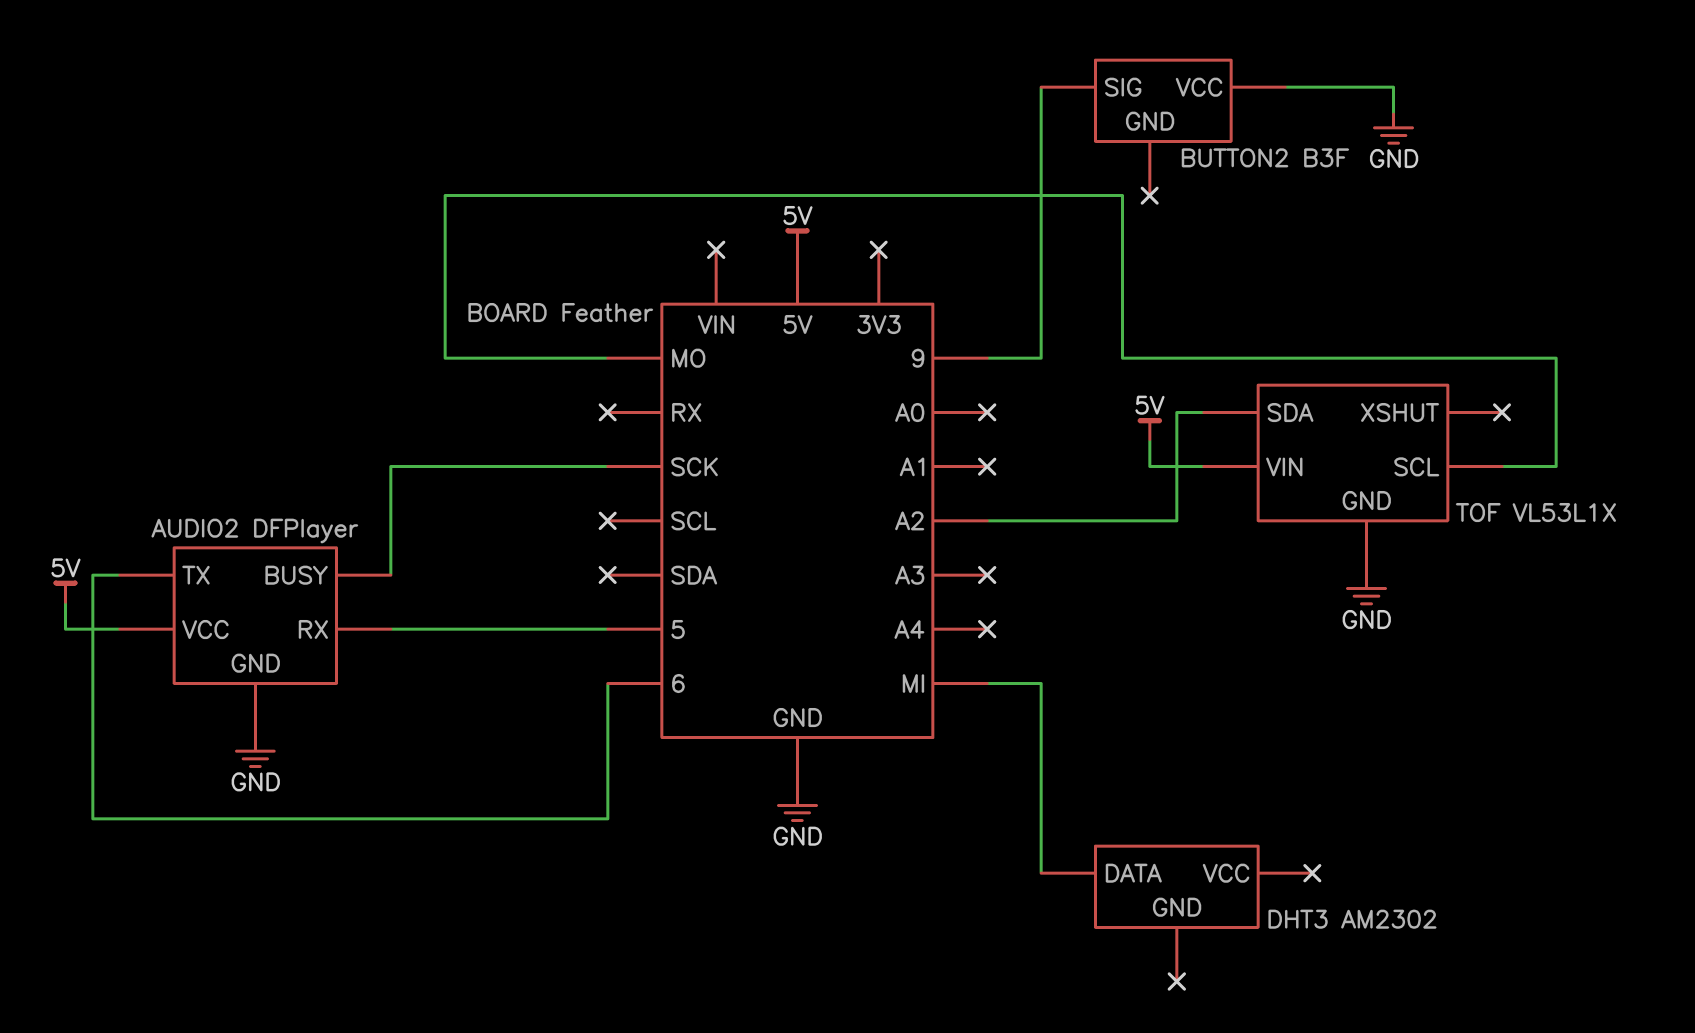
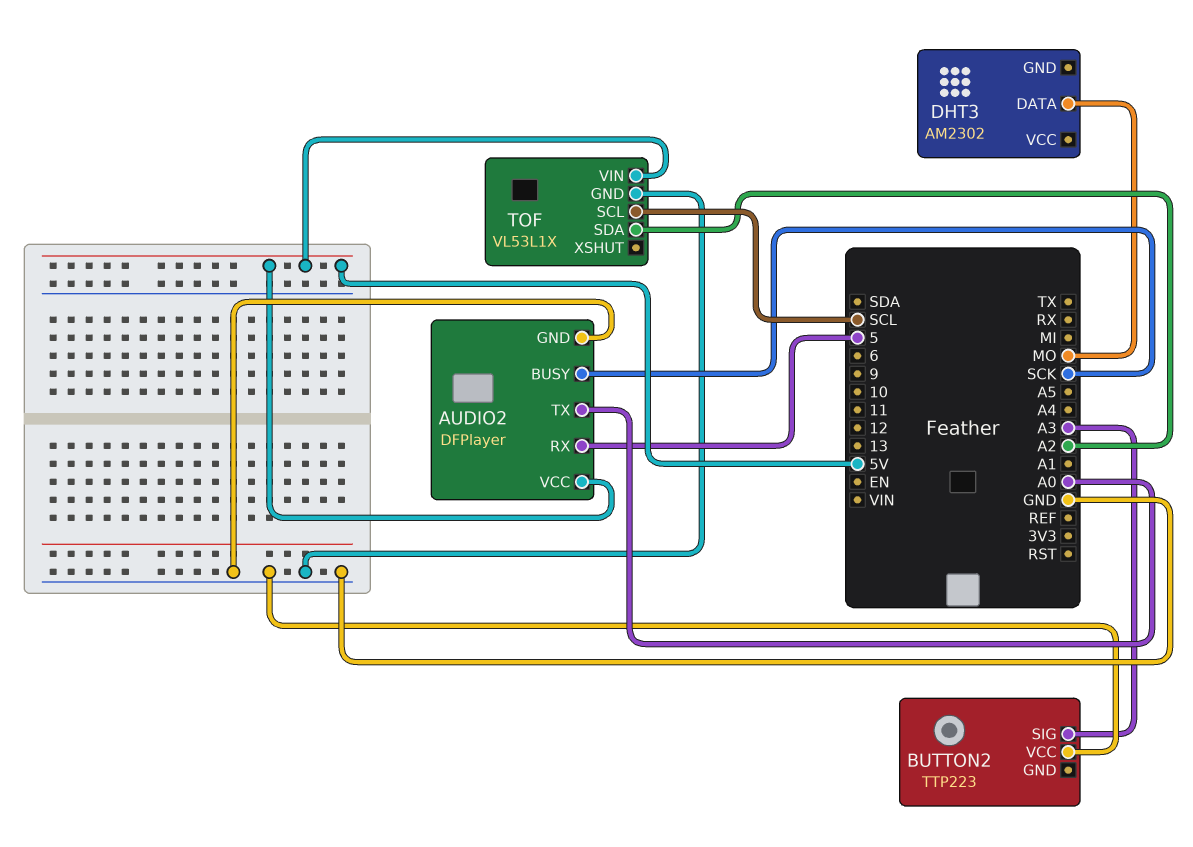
AUDIO2 pin TX: 6 -> A0
BUTTON2: B3F -> TTP223
BUTTON2 pin SIG: 9 -> A3
DHT3 pin DATA: MI -> MO
TOF pin SCL: MO -> SCL

